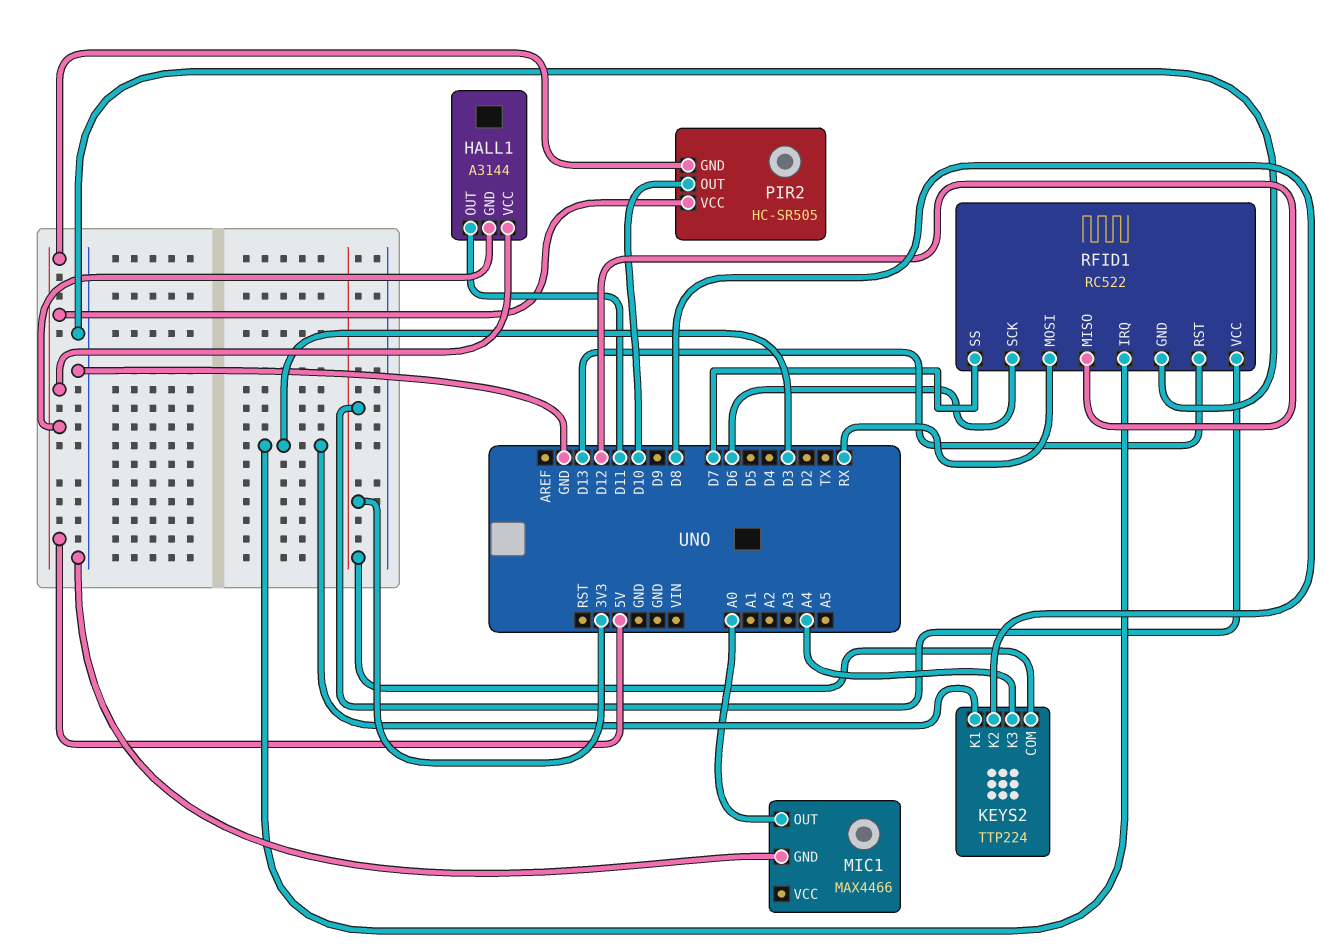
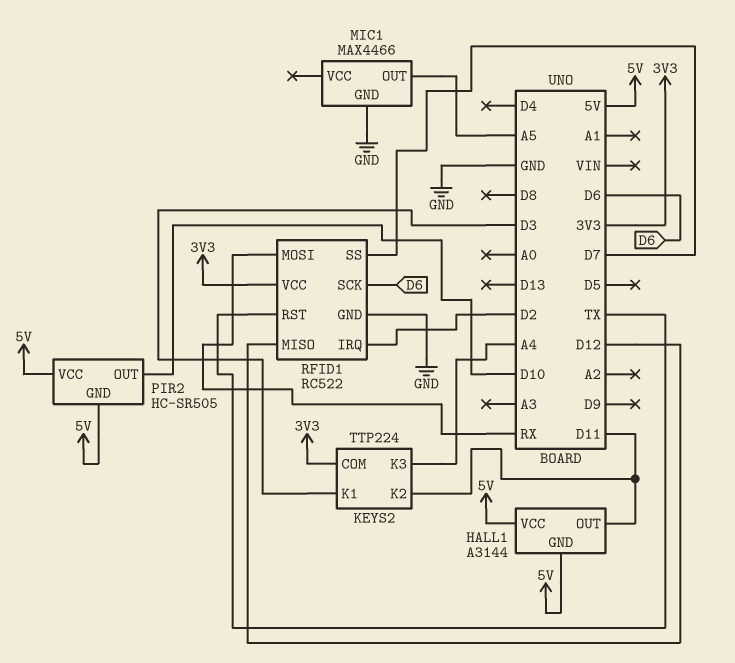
KEYS2 pin K2: D8 -> D11
MIC1 pin OUT: A0 -> A5
RFID1 pin IRQ: D3 -> D2
RFID1 pin RST: D13 -> TX

